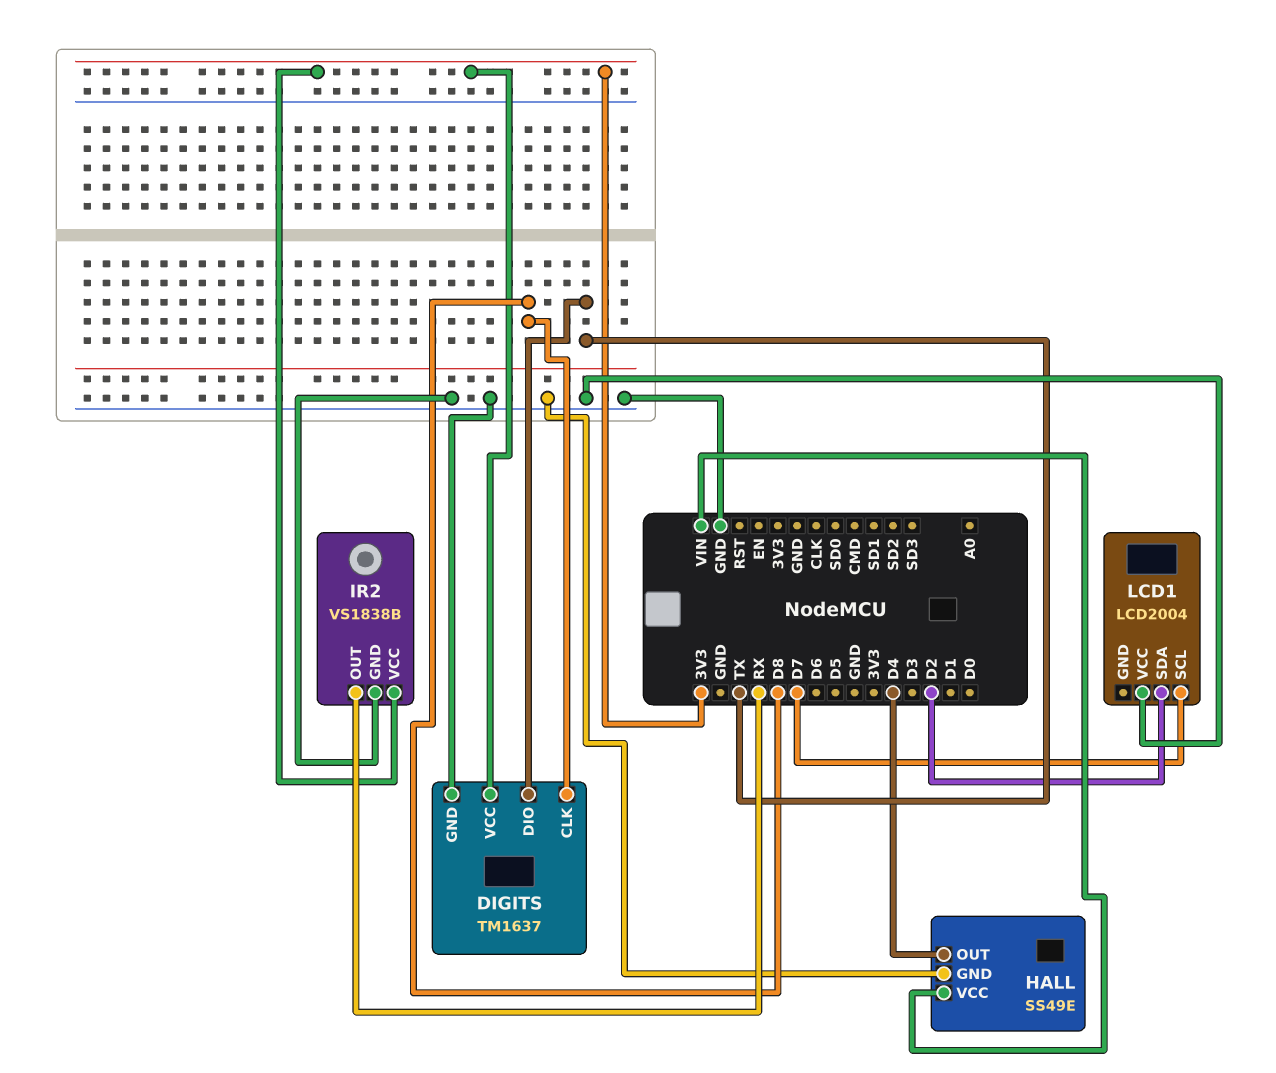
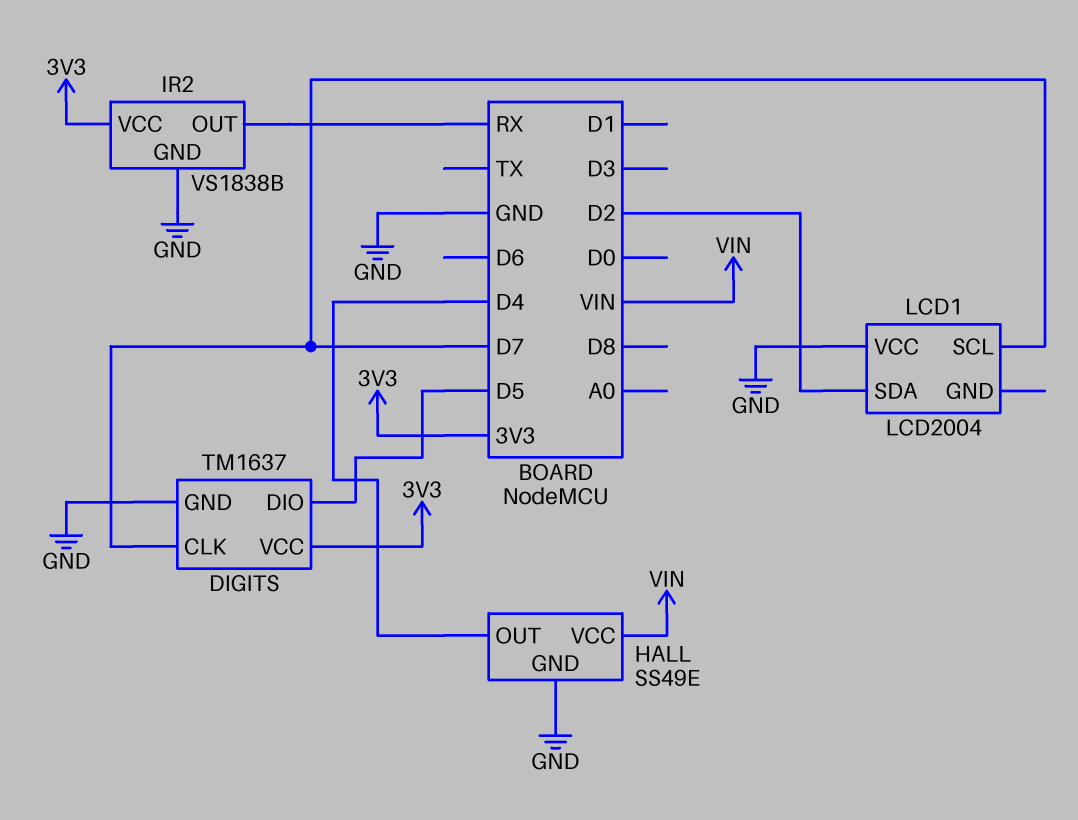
DIGITS pin CLK: D8 -> D7
DIGITS pin DIO: TX -> D5

